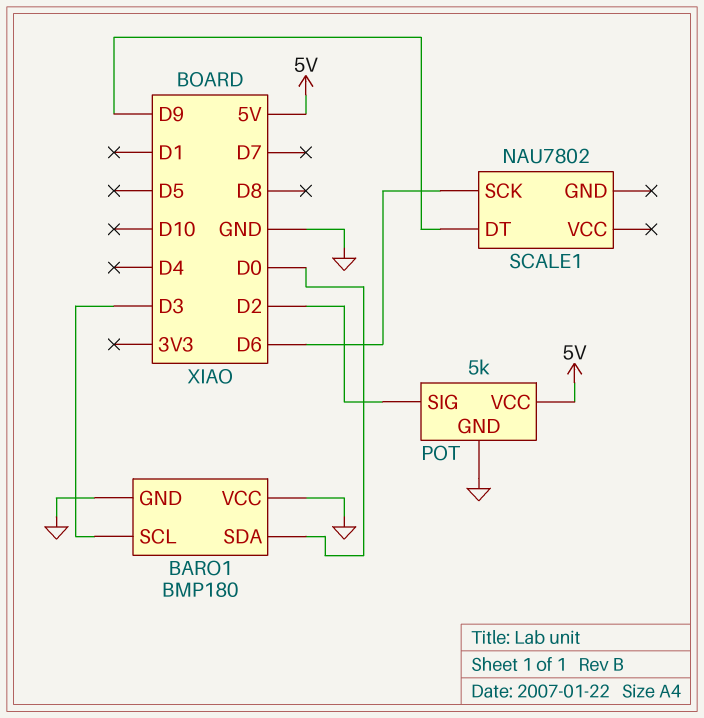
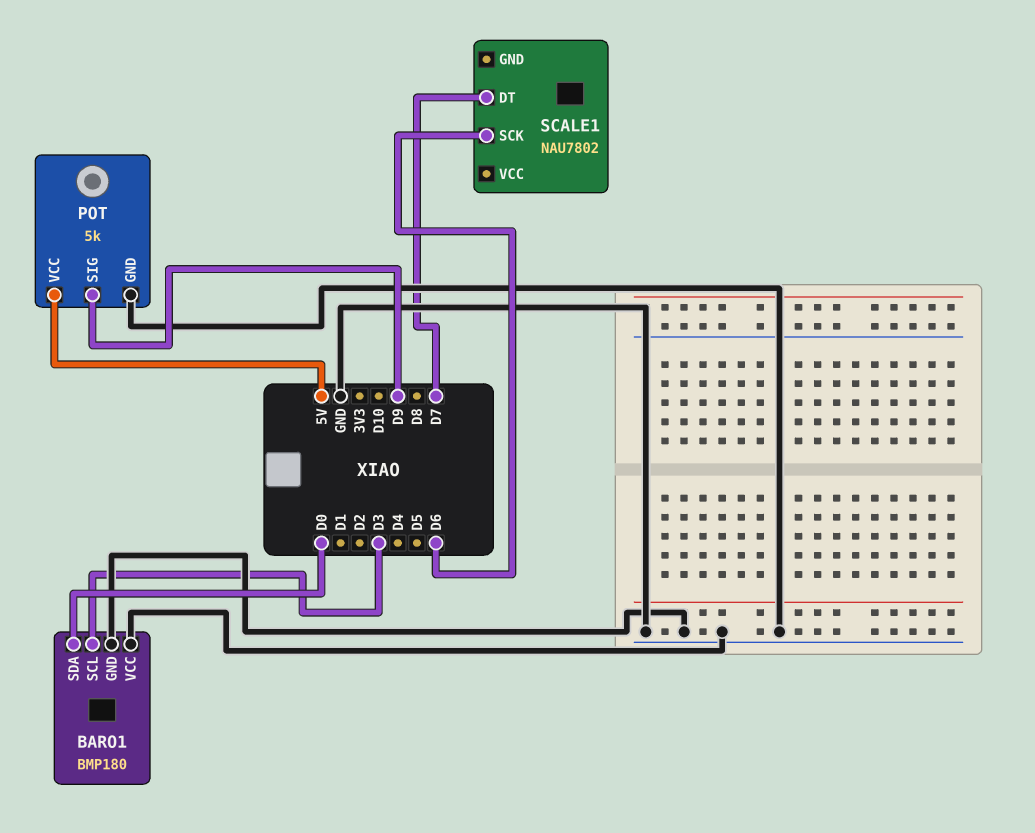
POT pin SIG: D2 -> D9
SCALE1 pin DT: D9 -> D7

